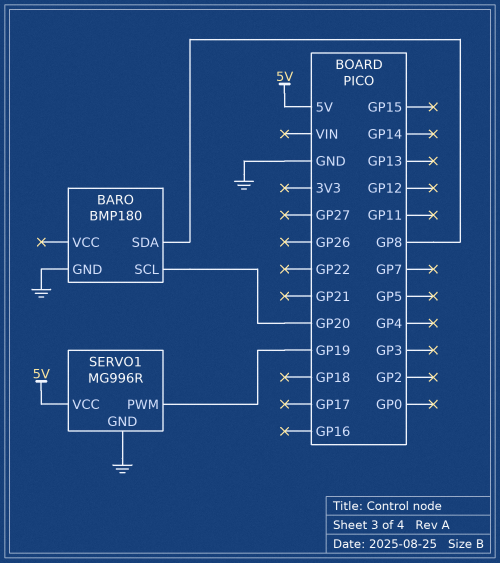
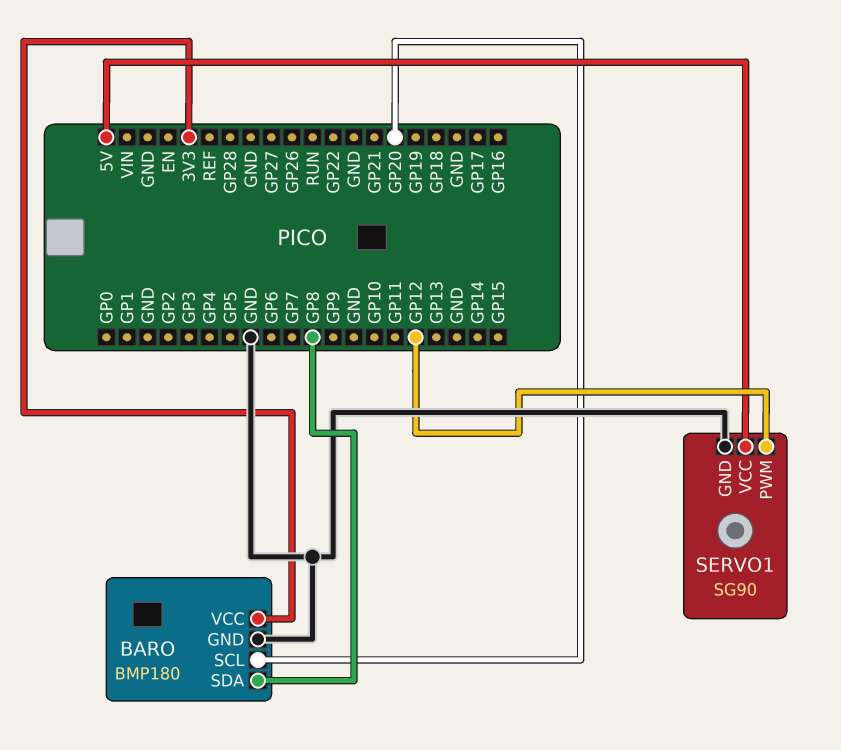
BARO pin VCC: none -> 3V3
SERVO1: MG996R -> SG90
SERVO1 pin PWM: GP19 -> GP12

